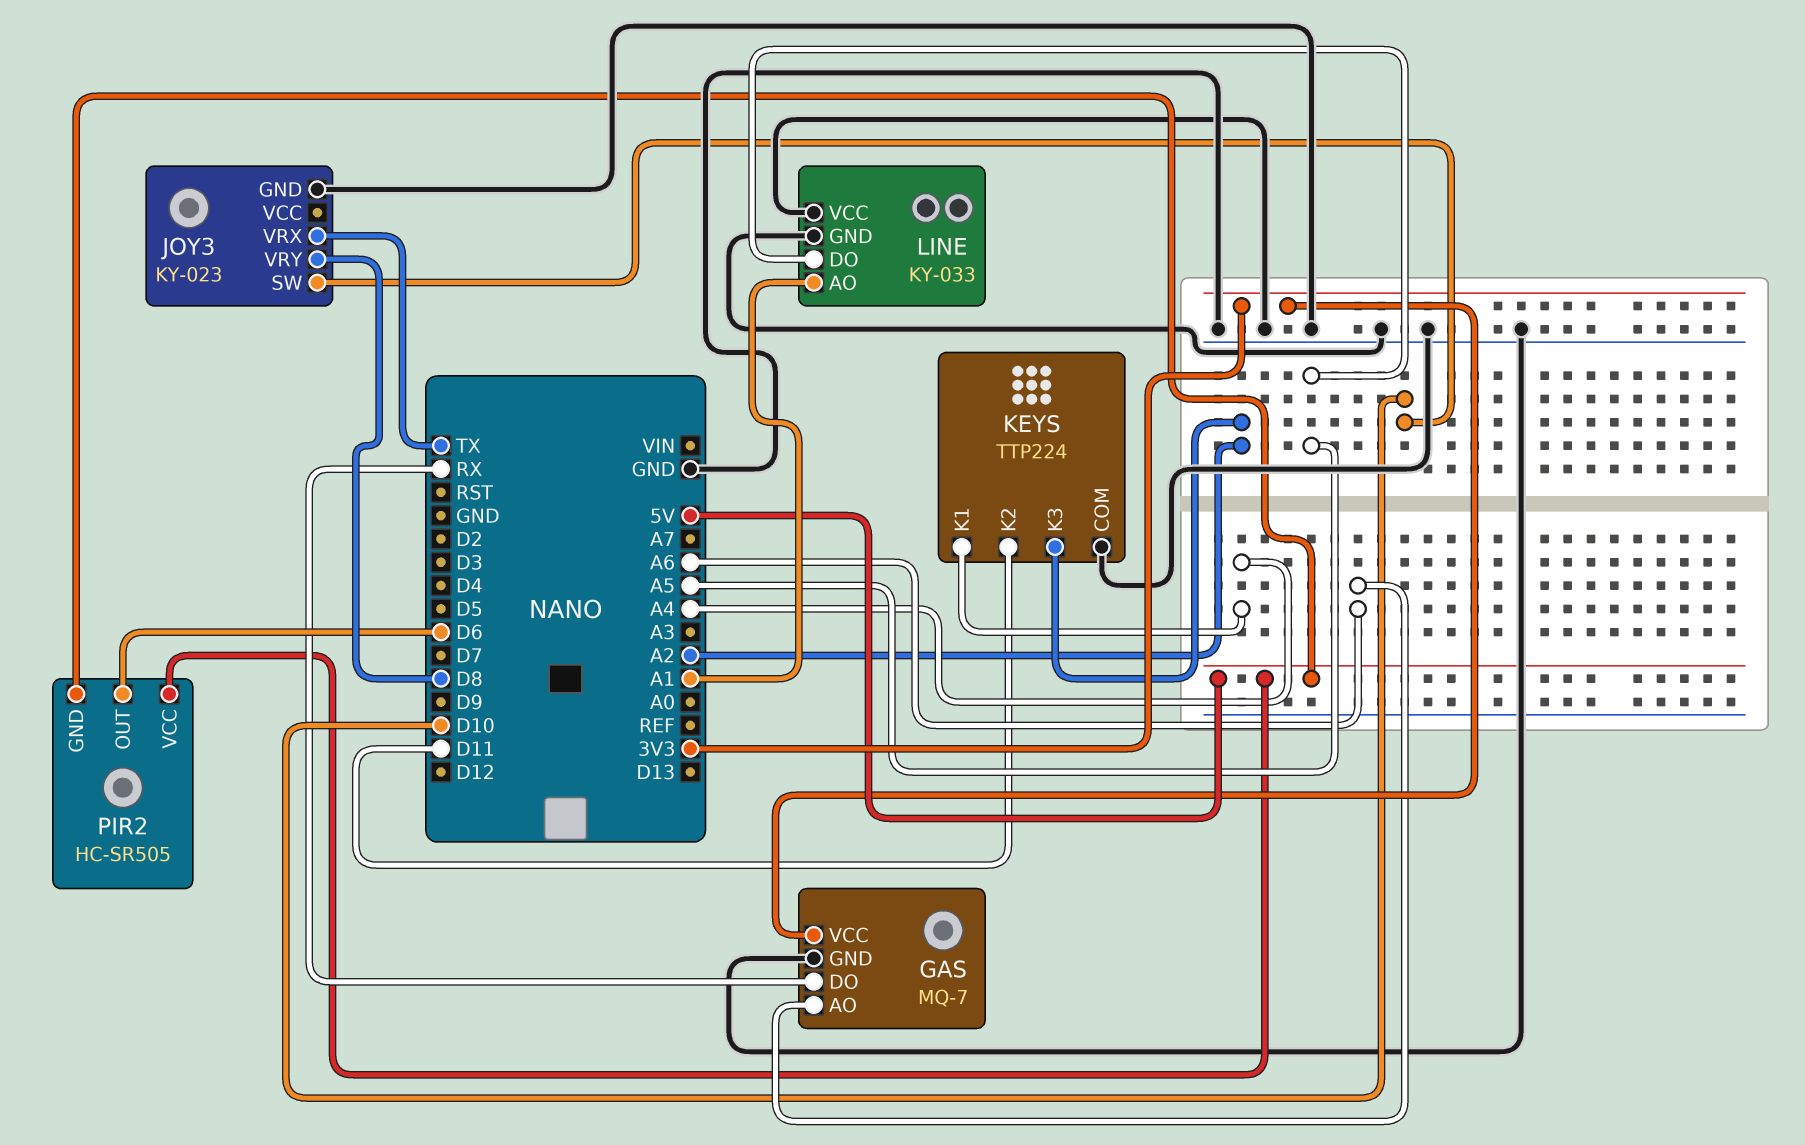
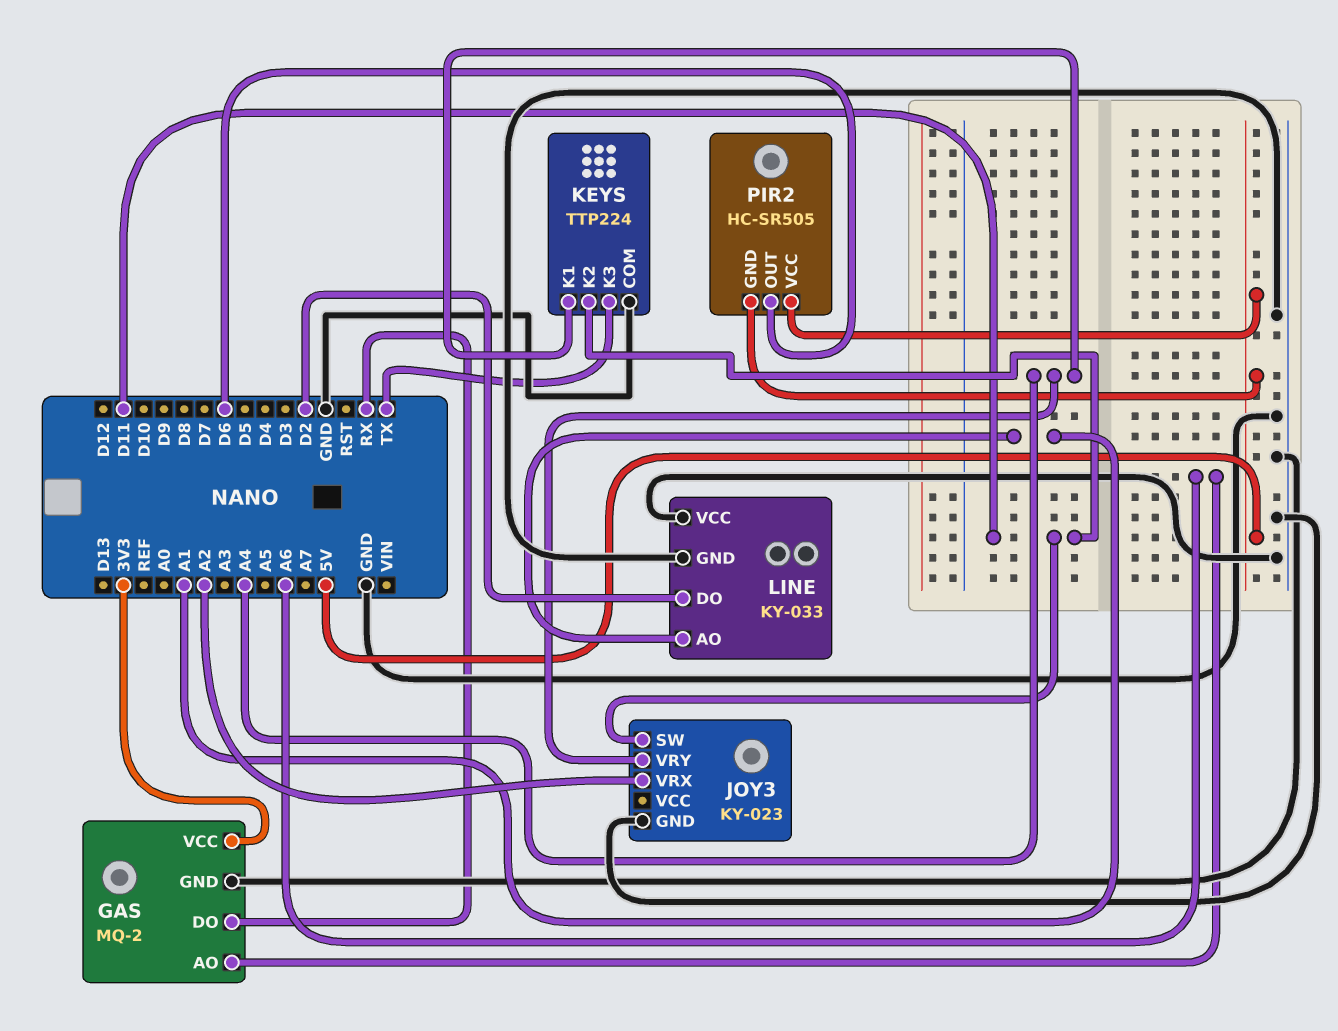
GAS: MQ-7 -> MQ-2
JOY3 pin SW: D10 -> D11
JOY3 pin VRX: TX -> A2
JOY3 pin VRY: D8 -> A4
KEYS pin K3: A2 -> TX
LINE pin DO: A5 -> D2

